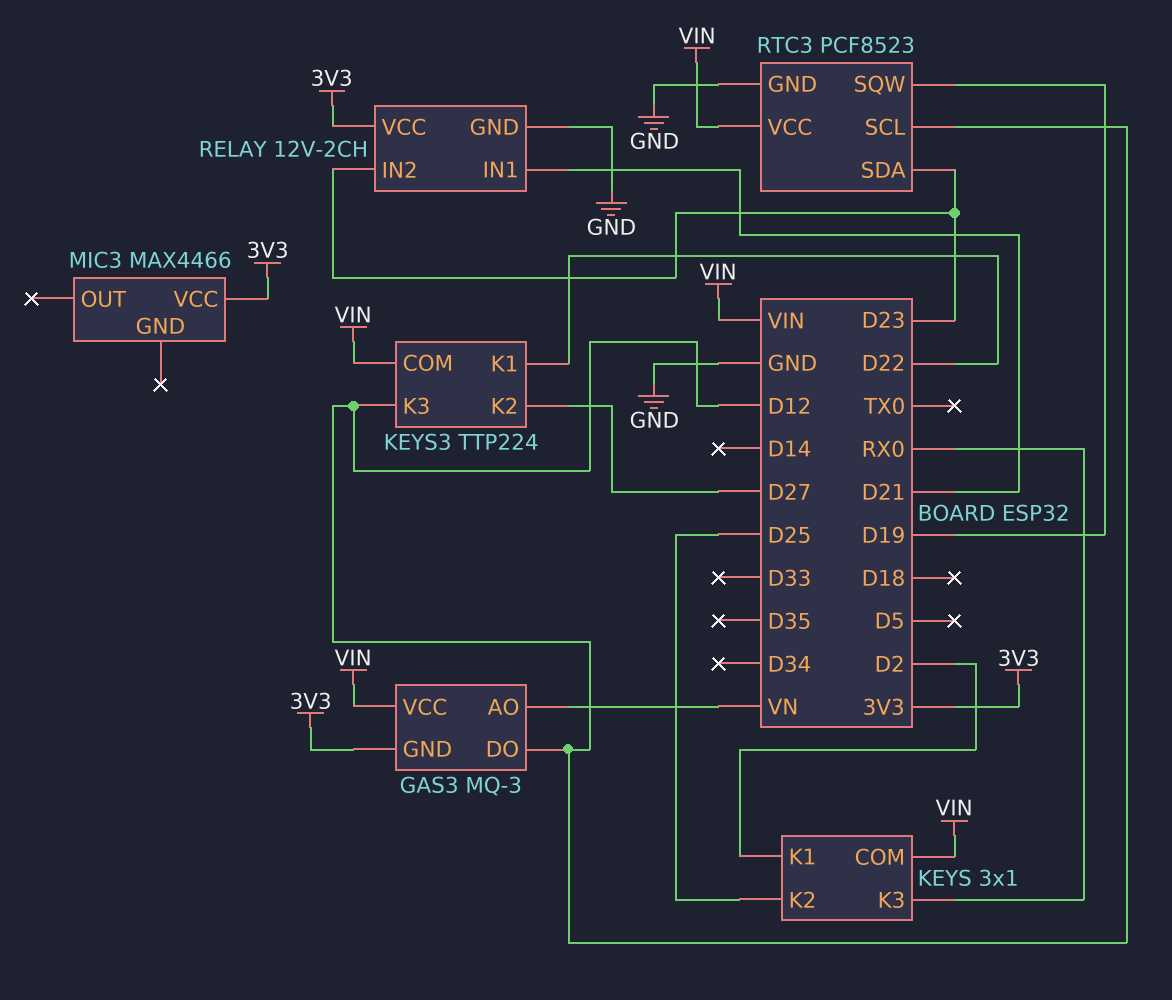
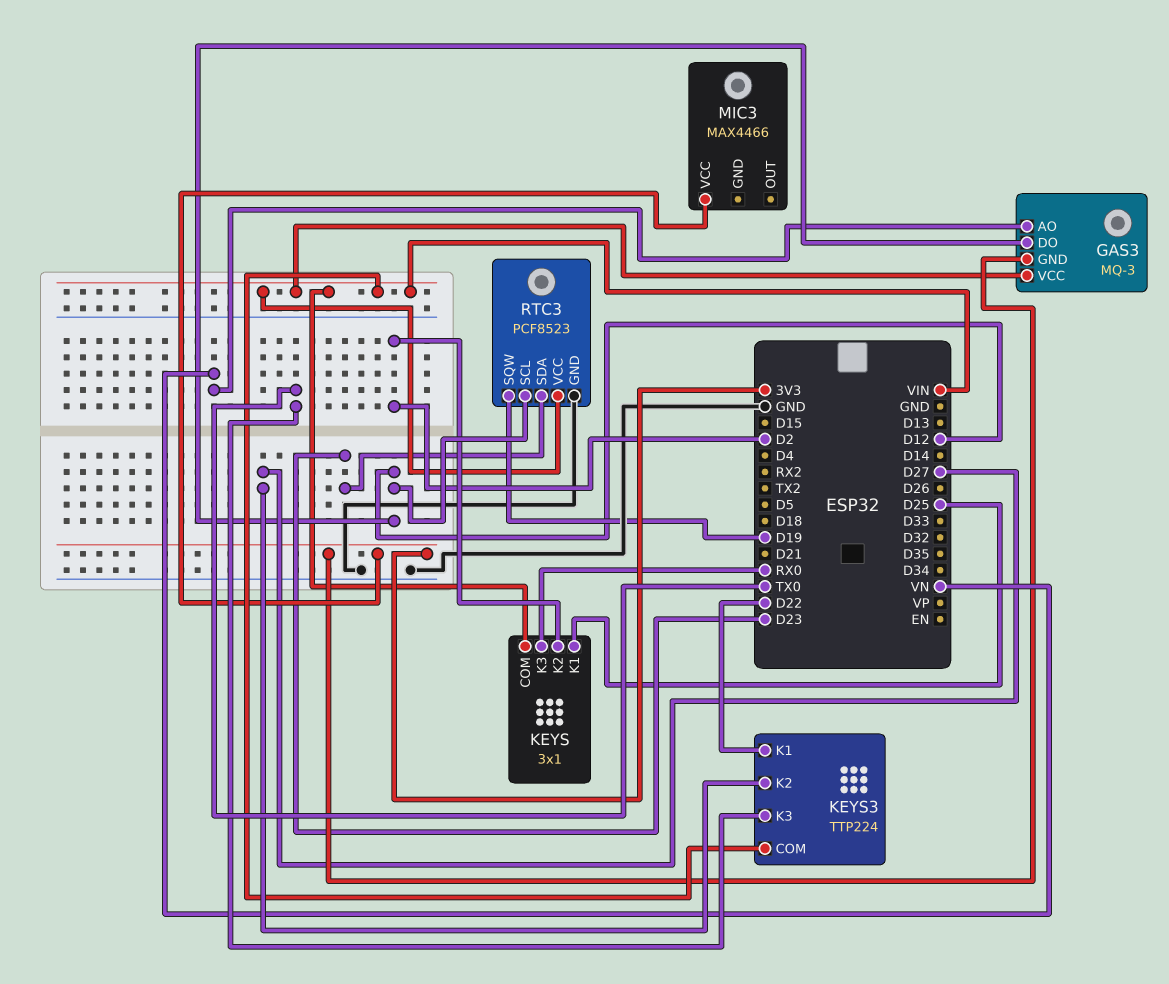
KEYS pin K1: D2 -> D25
KEYS pin K2: D25 -> D2
KEYS3 pin K3: D12 -> TX0
RELAY: 12V-2CH -> none
RELAY pin GND: GND -> none
RELAY pin IN1: D21 -> none
RELAY pin IN2: D23 -> none
RELAY pin VCC: 3V3 -> none

